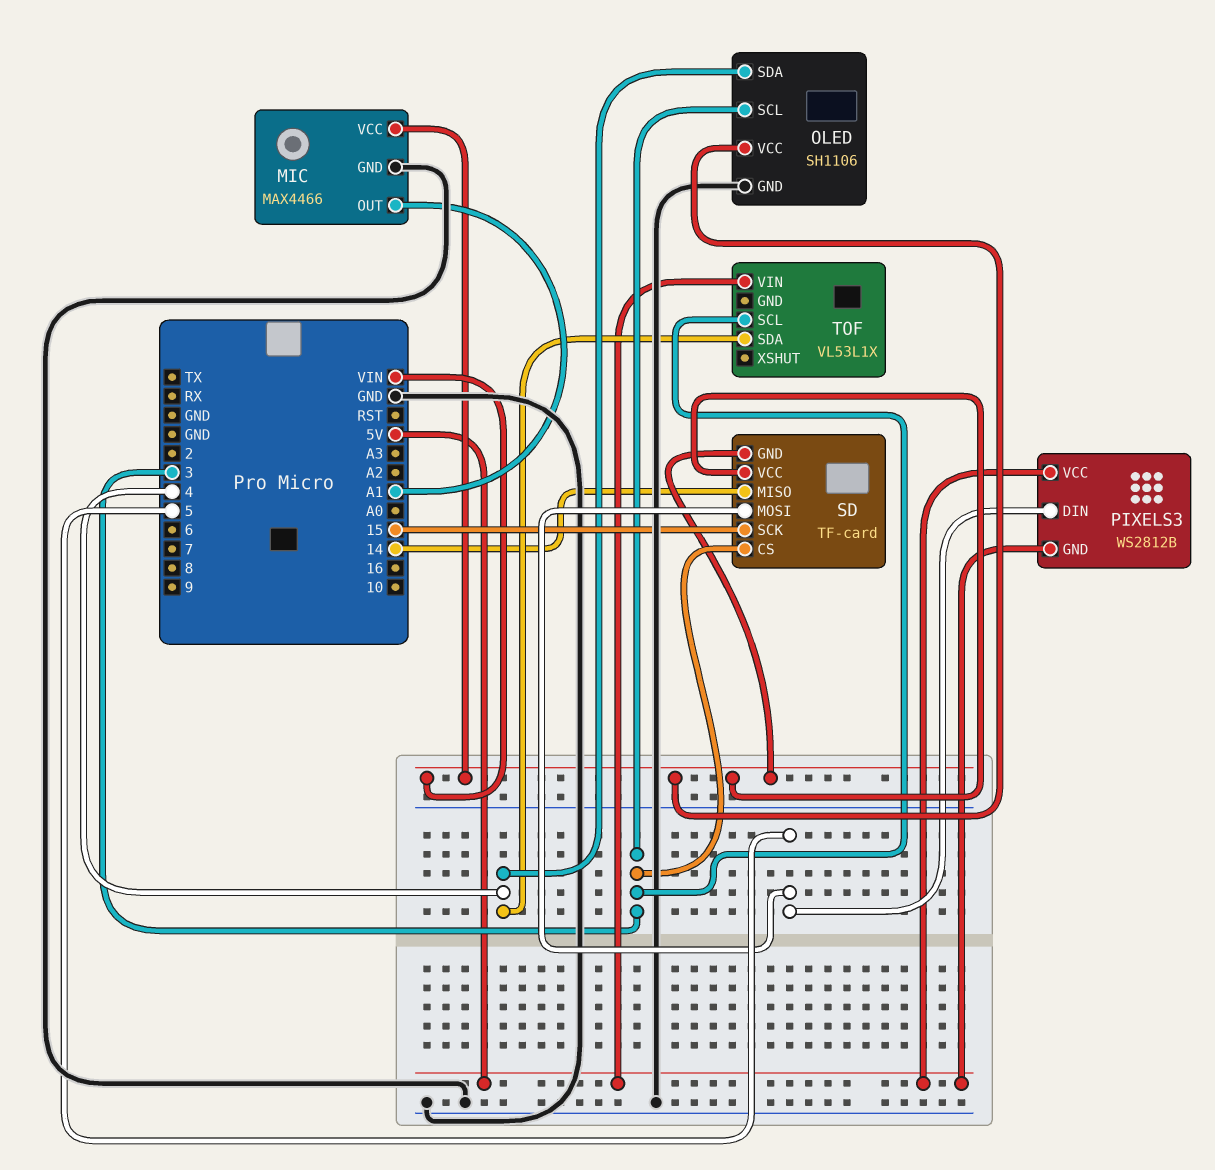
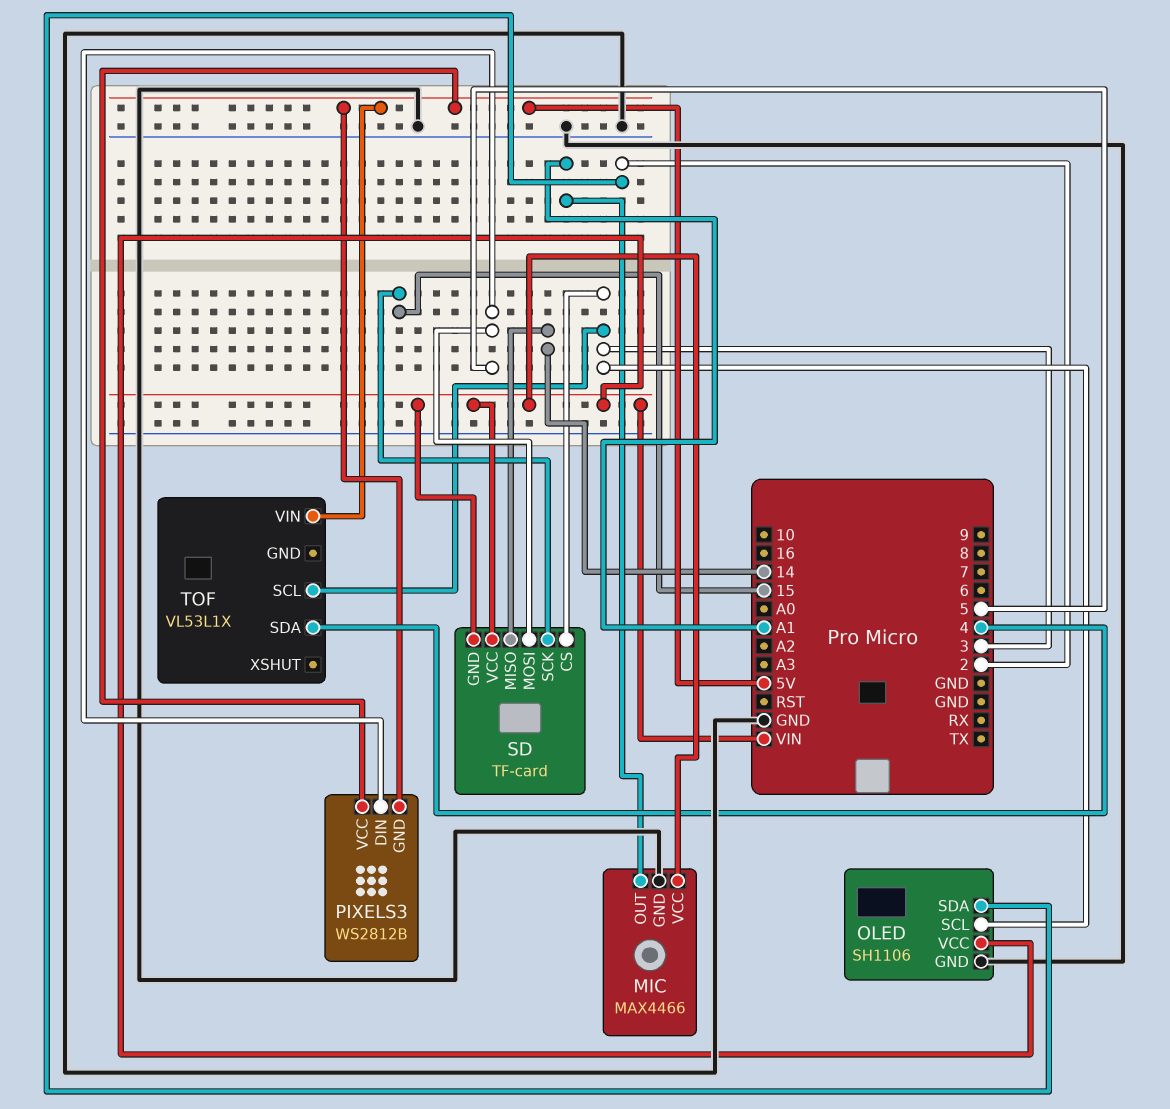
OLED pin SDA: 4 -> 2

